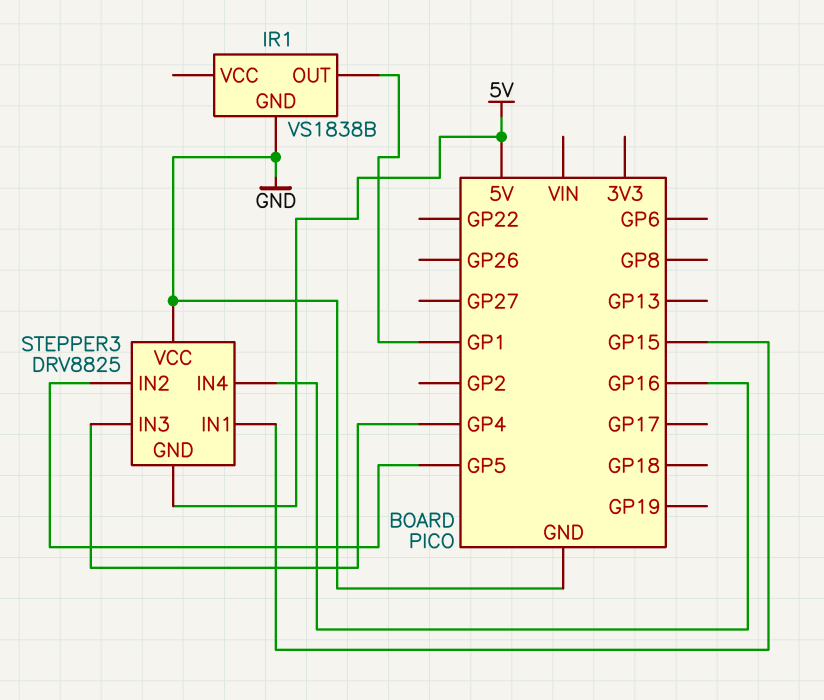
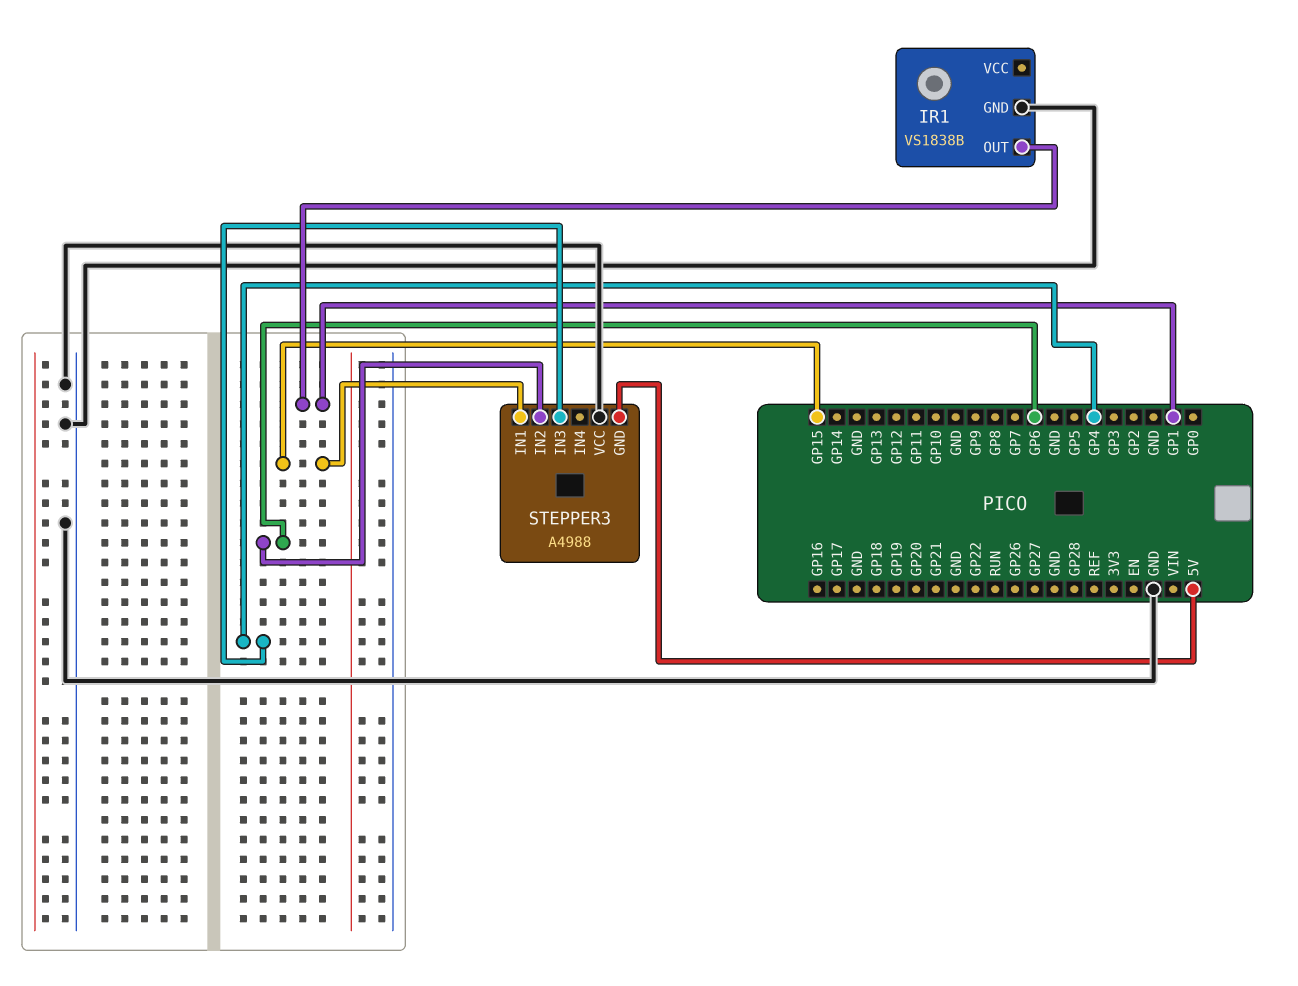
STEPPER3: DRV8825 -> A4988
STEPPER3 pin IN2: GP5 -> GP6
STEPPER3 pin IN4: GP16 -> none

